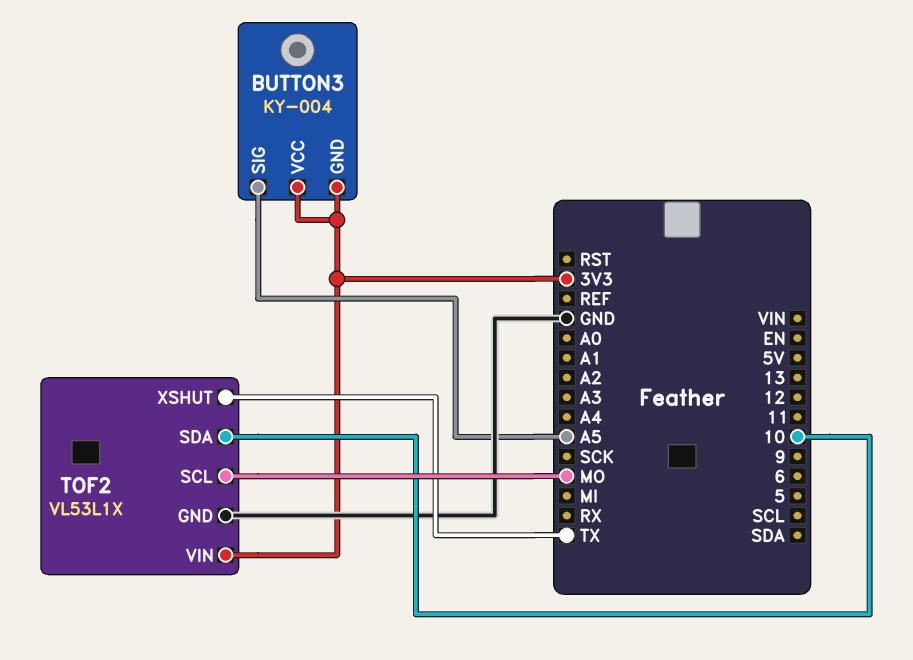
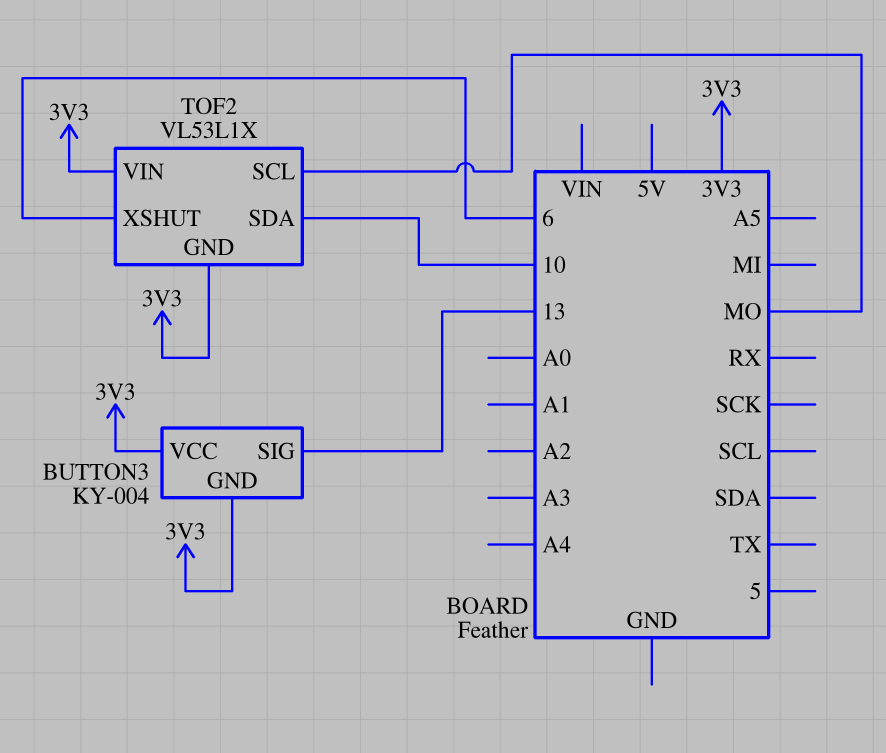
BUTTON3 pin SIG: A5 -> 13
TOF2 pin GND: GND -> 3V3
TOF2 pin XSHUT: TX -> 6

